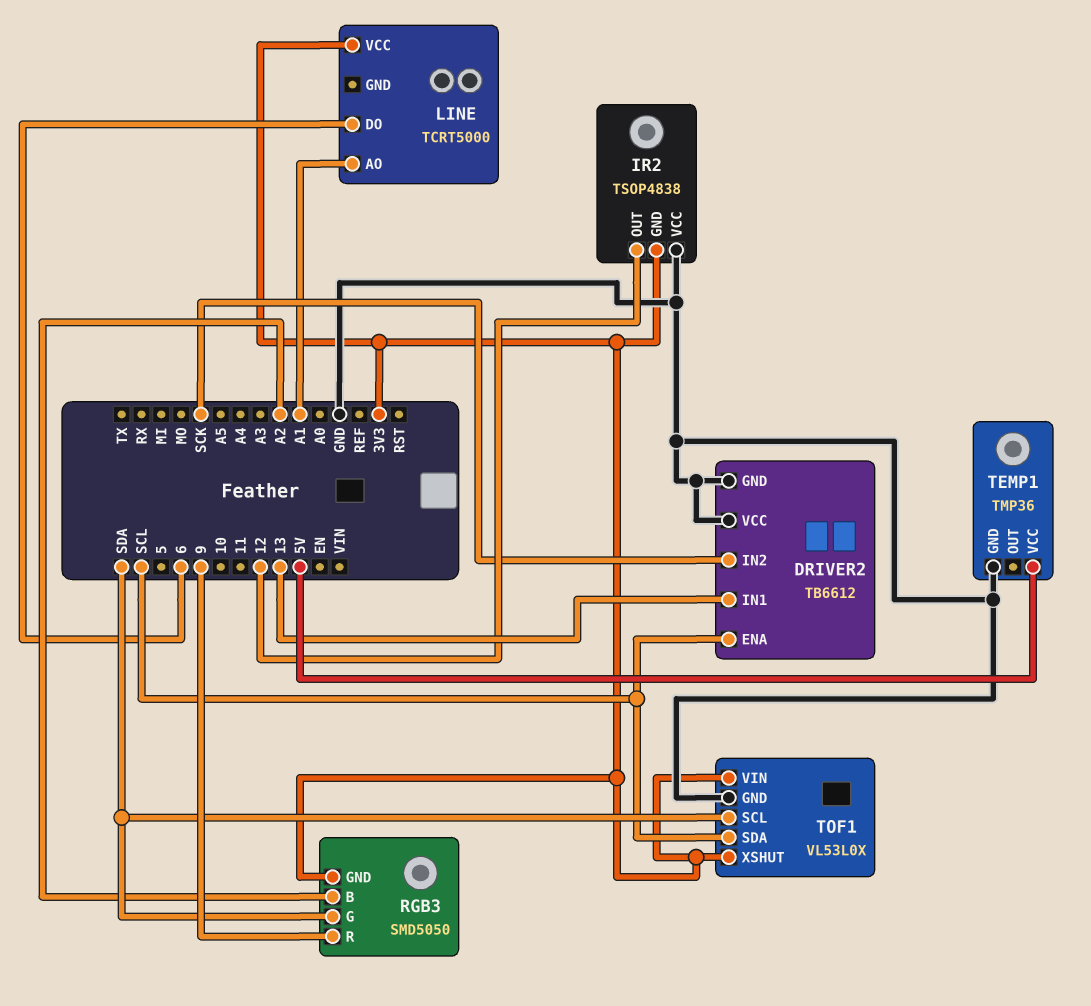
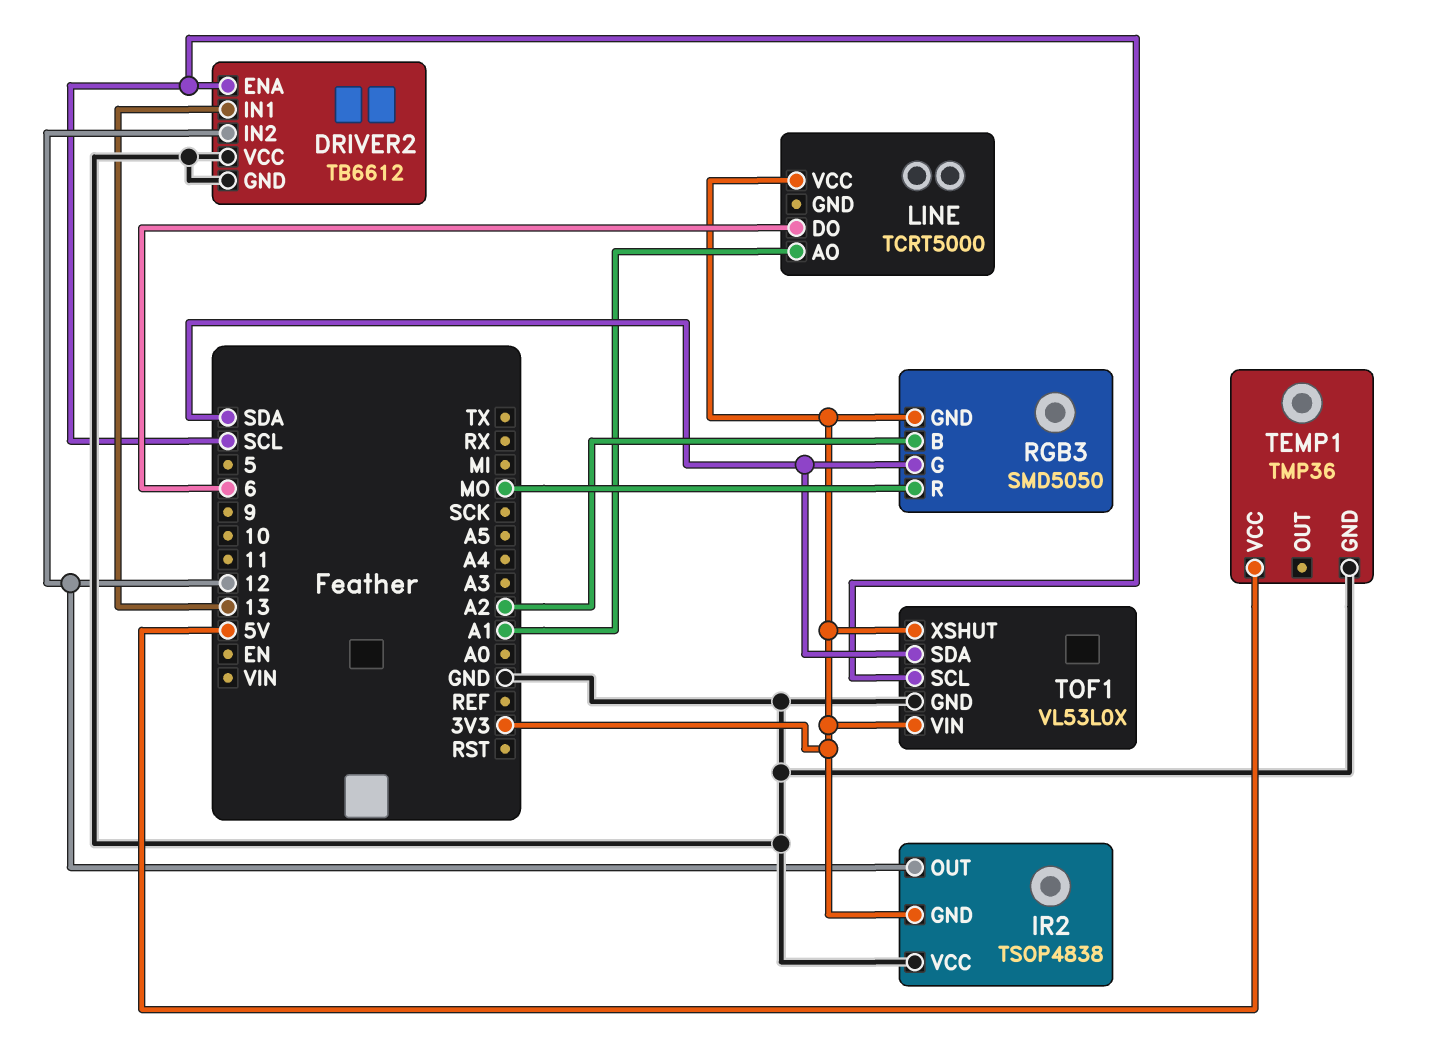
DRIVER2 pin IN2: SCK -> 12
RGB3 pin R: 9 -> MO
TOF1 pin SCL: SDA -> SCL
TOF1 pin SDA: SCL -> SDA

